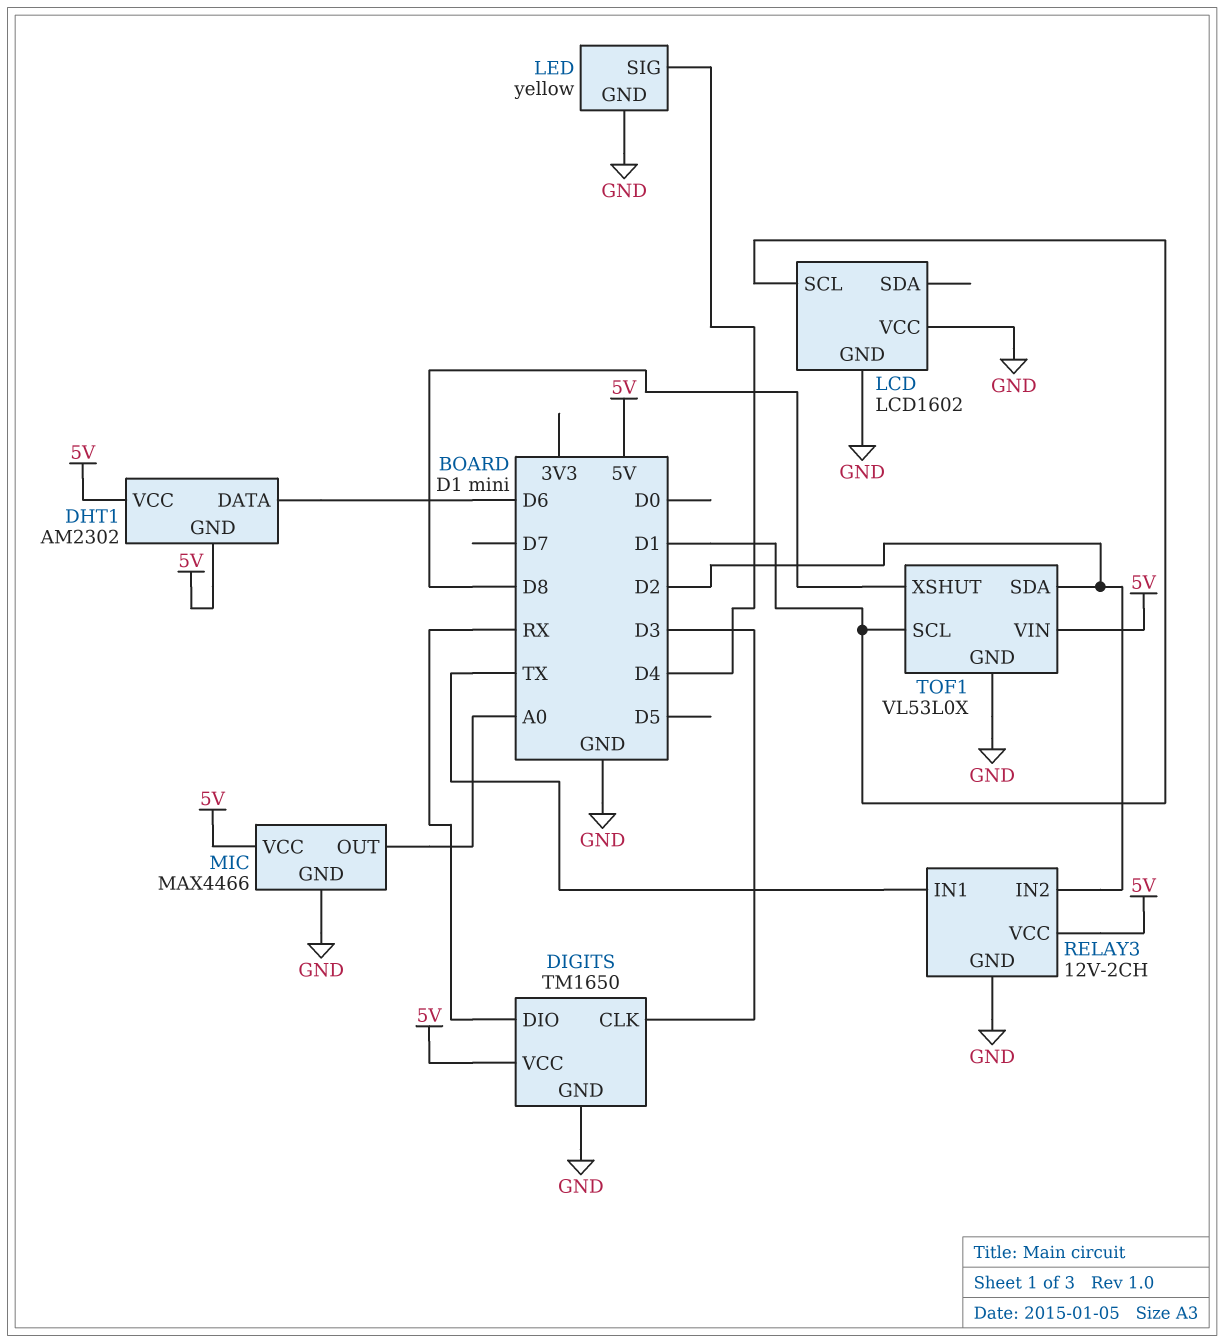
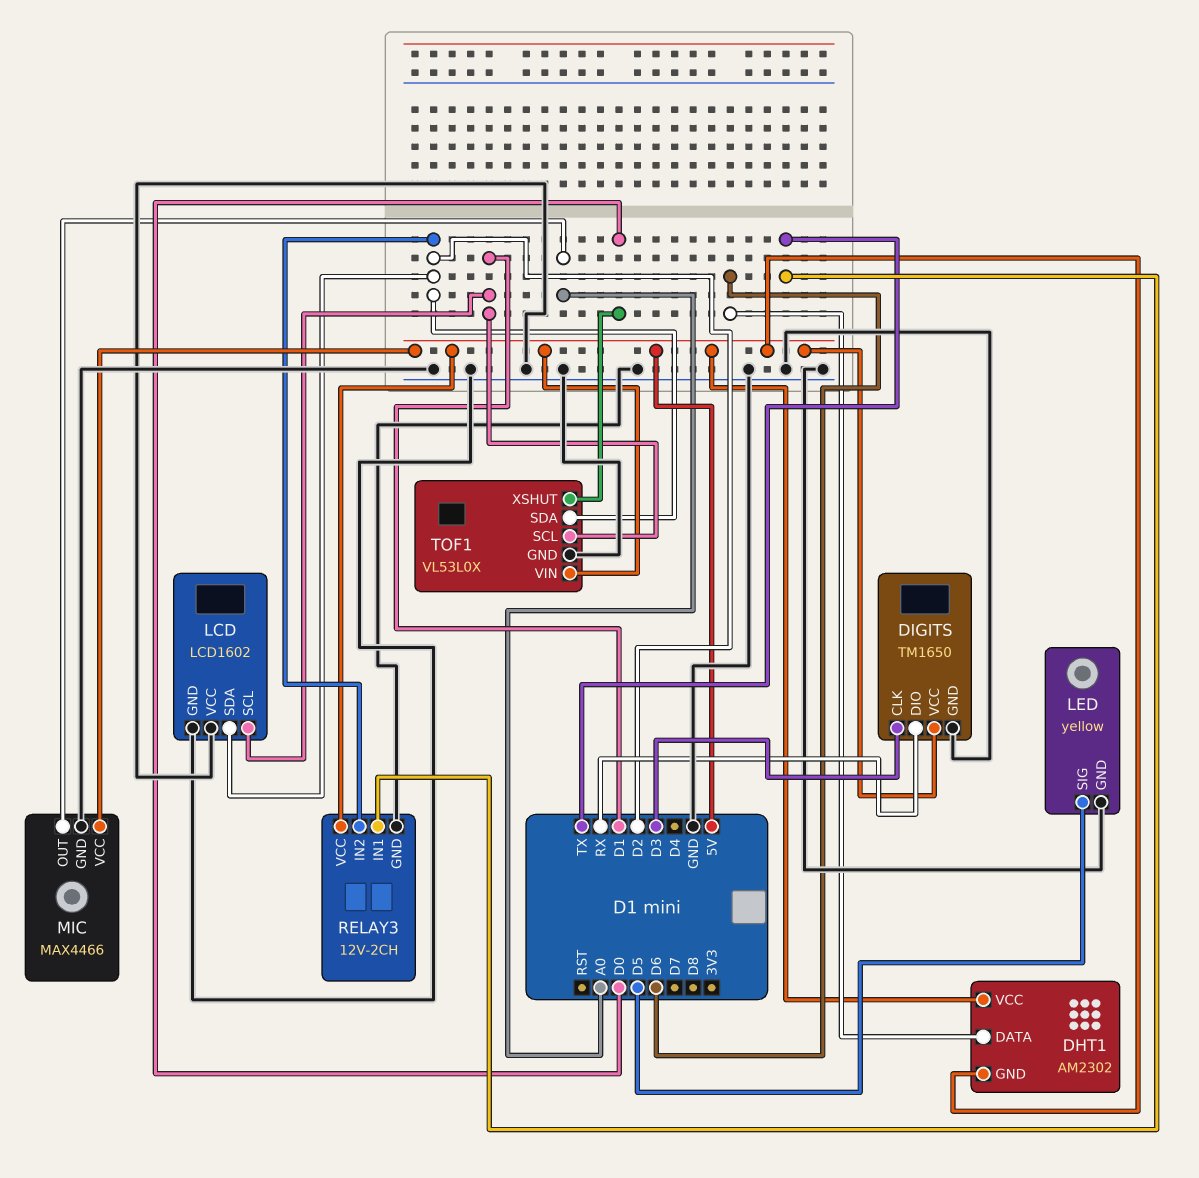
LCD pin SDA: none -> D2
LED pin SIG: D4 -> D5
TOF1 pin XSHUT: D8 -> D0

